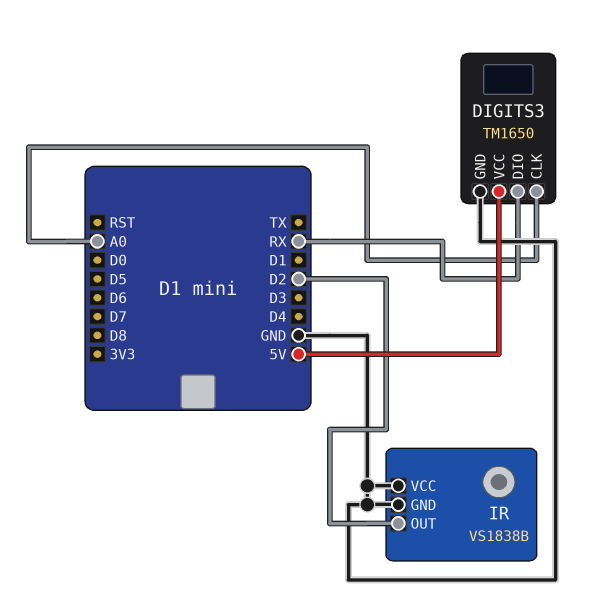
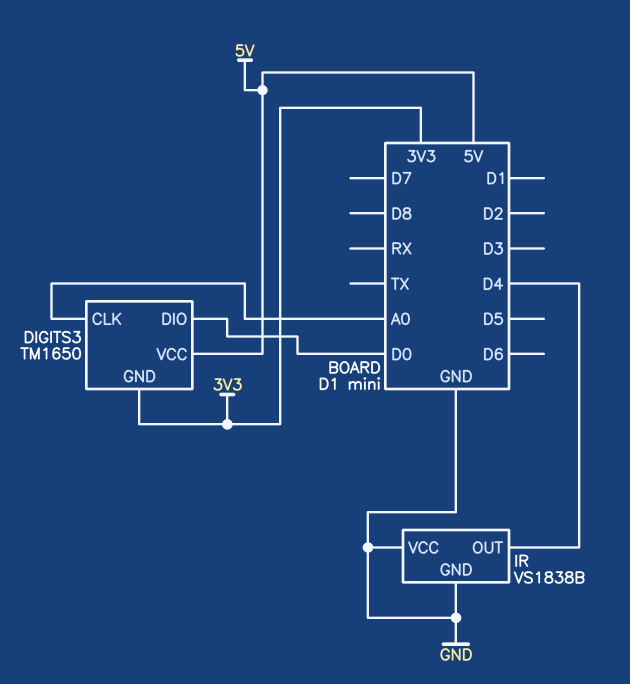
DIGITS3 pin DIO: RX -> D0
DIGITS3 pin GND: GND -> 3V3
IR pin OUT: D2 -> D4

